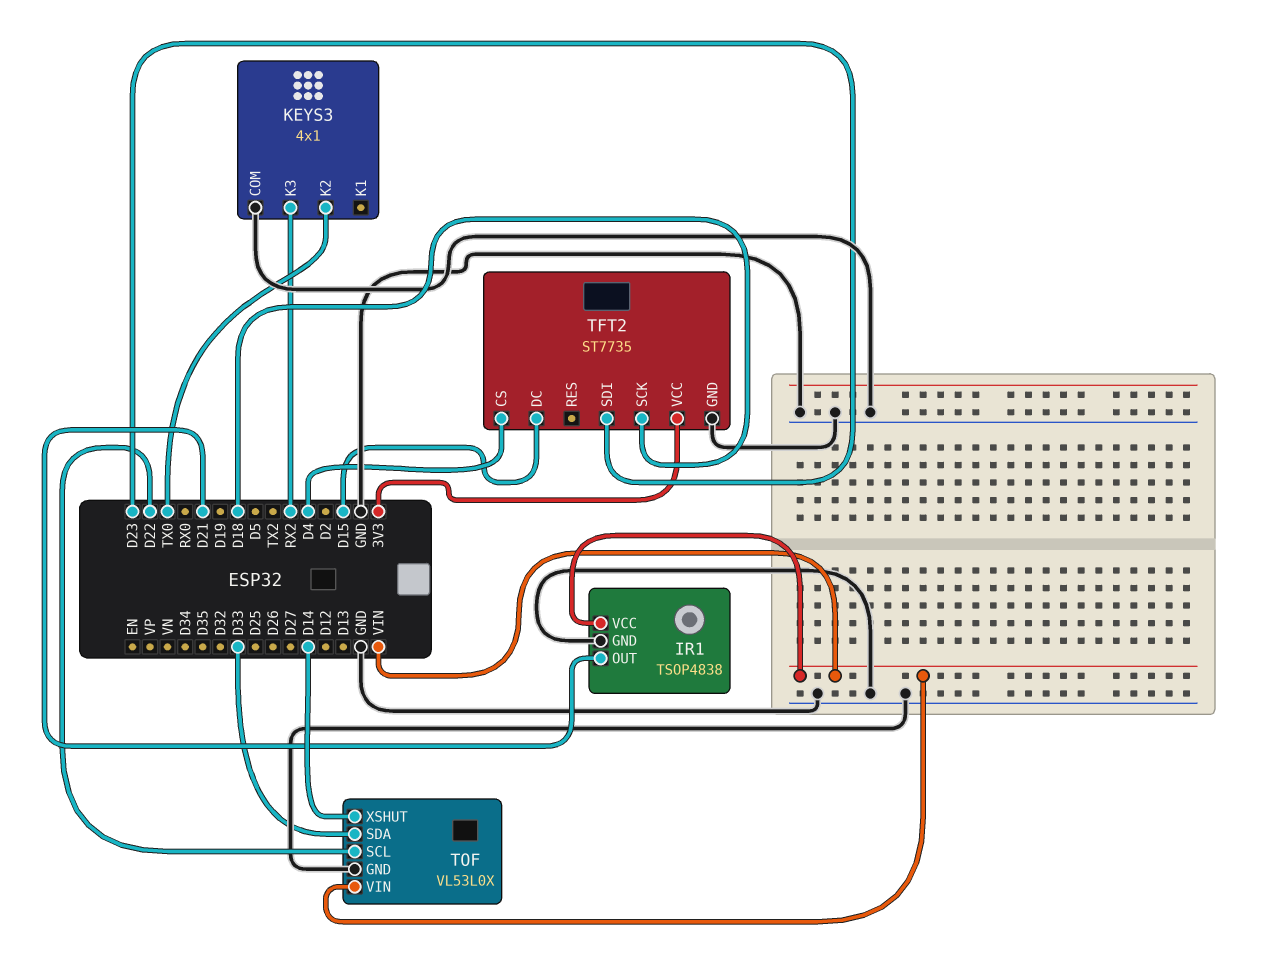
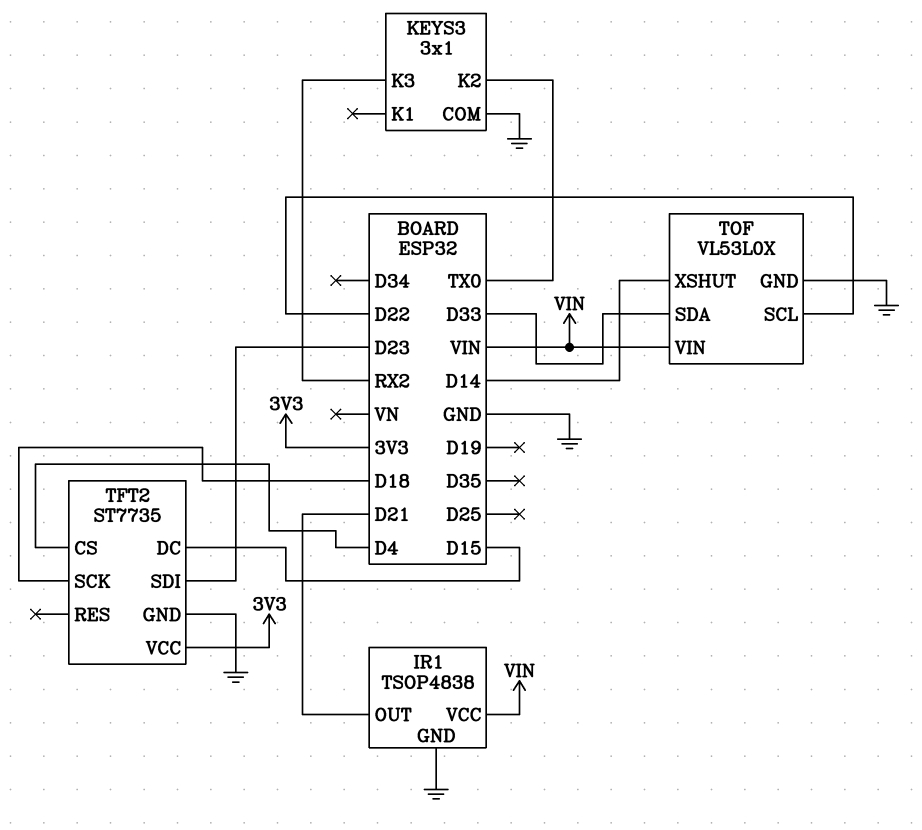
KEYS3: 4x1 -> 3x1

